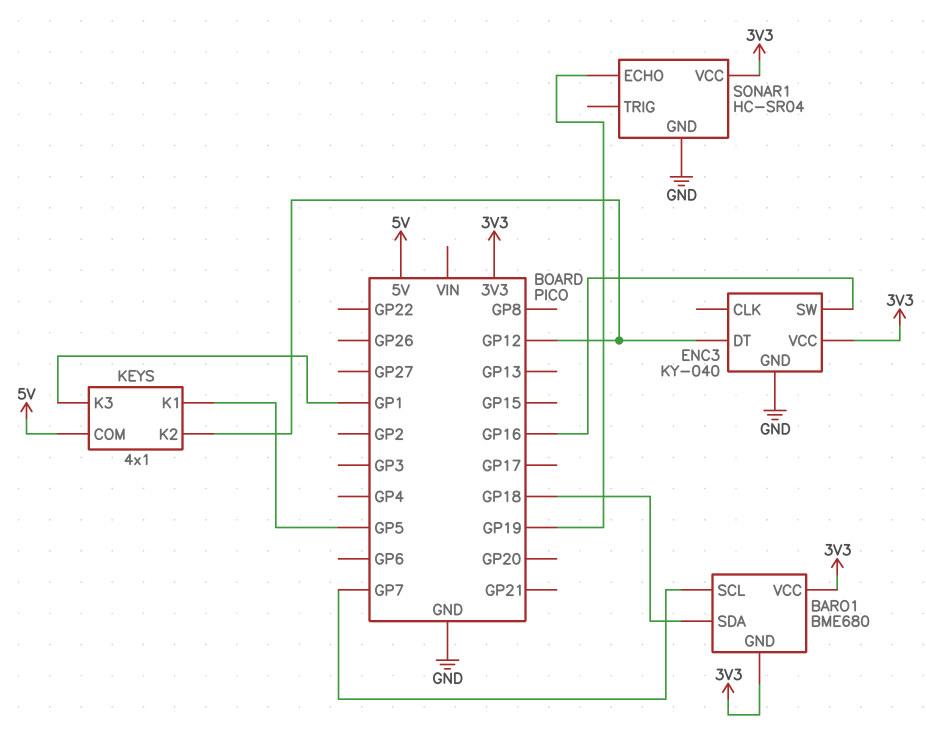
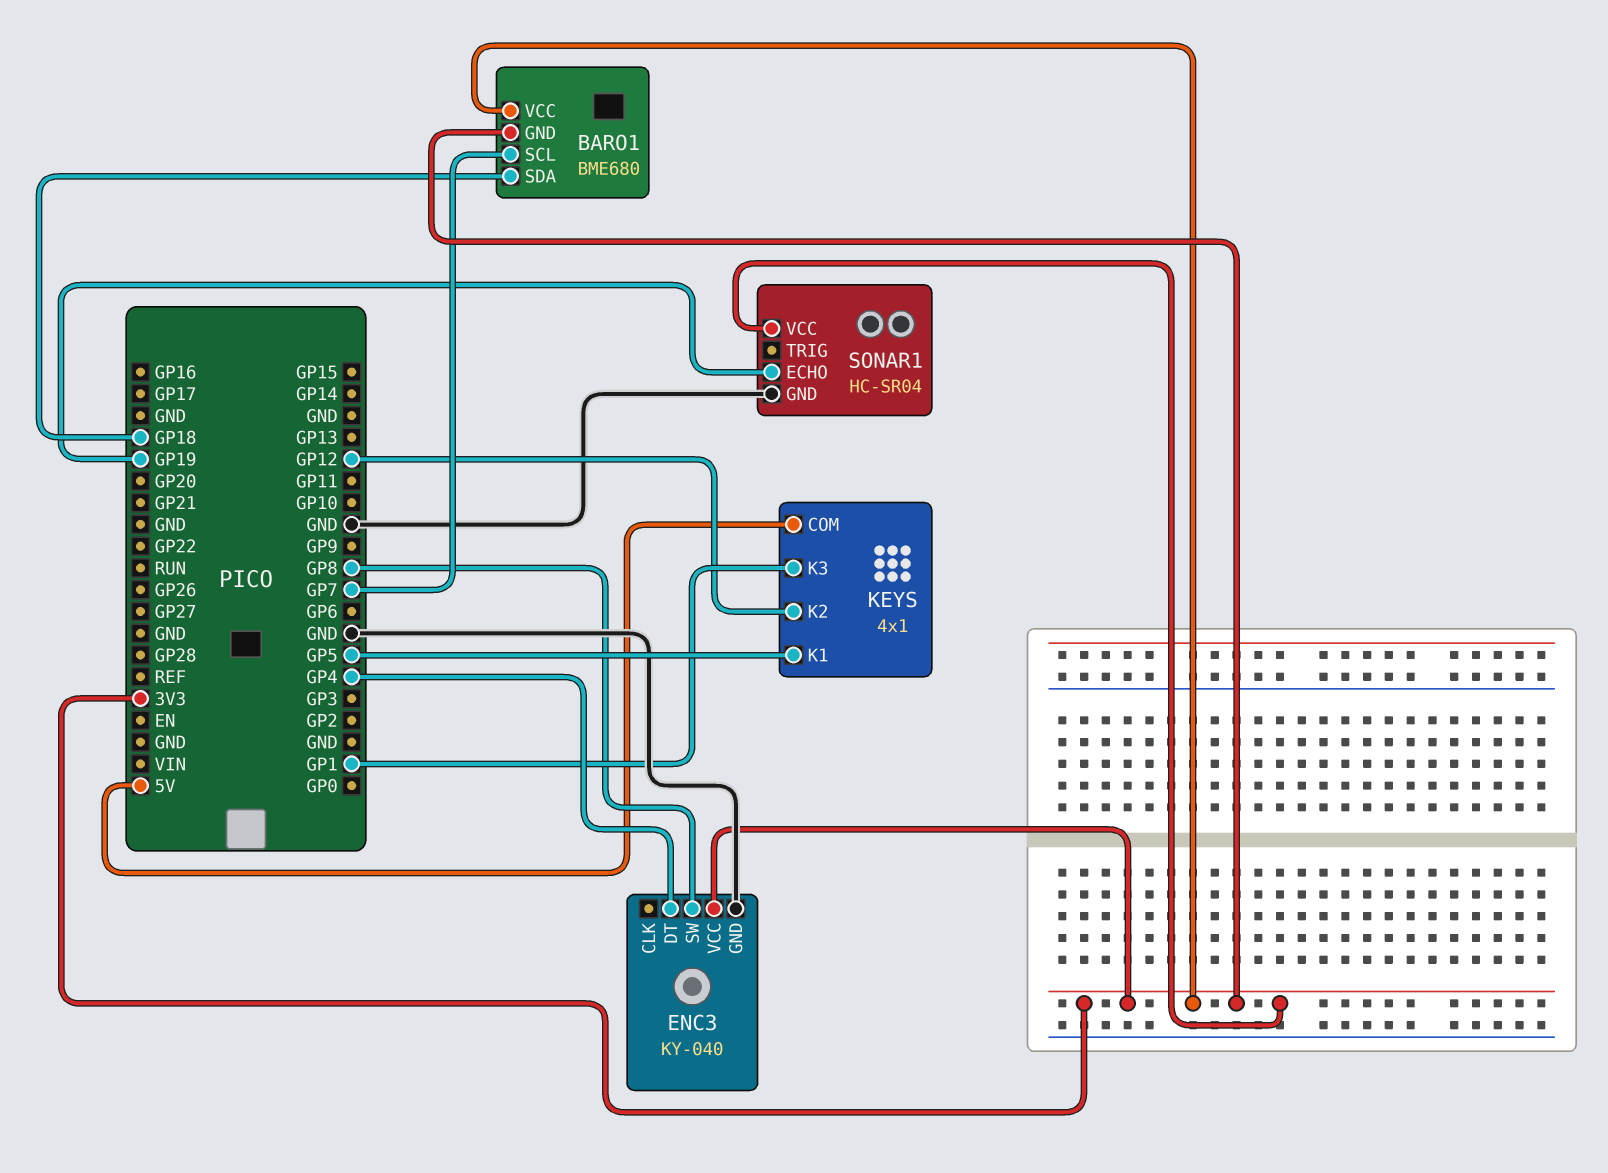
ENC3 pin DT: GP12 -> GP4
ENC3 pin SW: GP16 -> GP8

